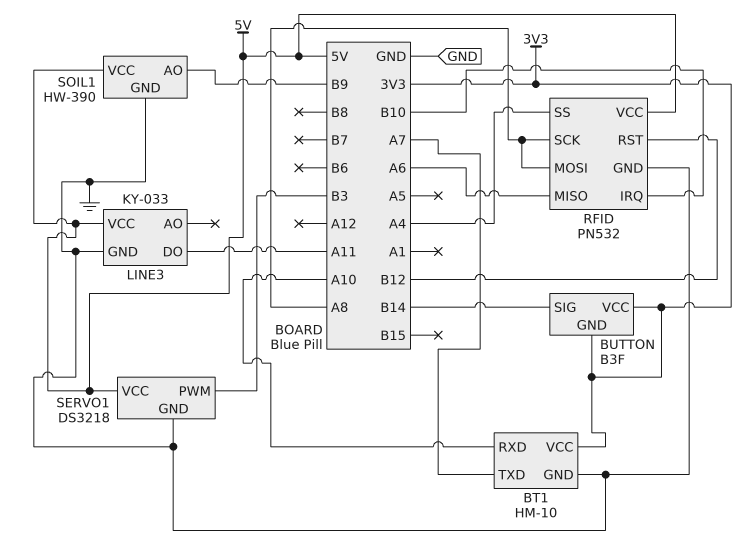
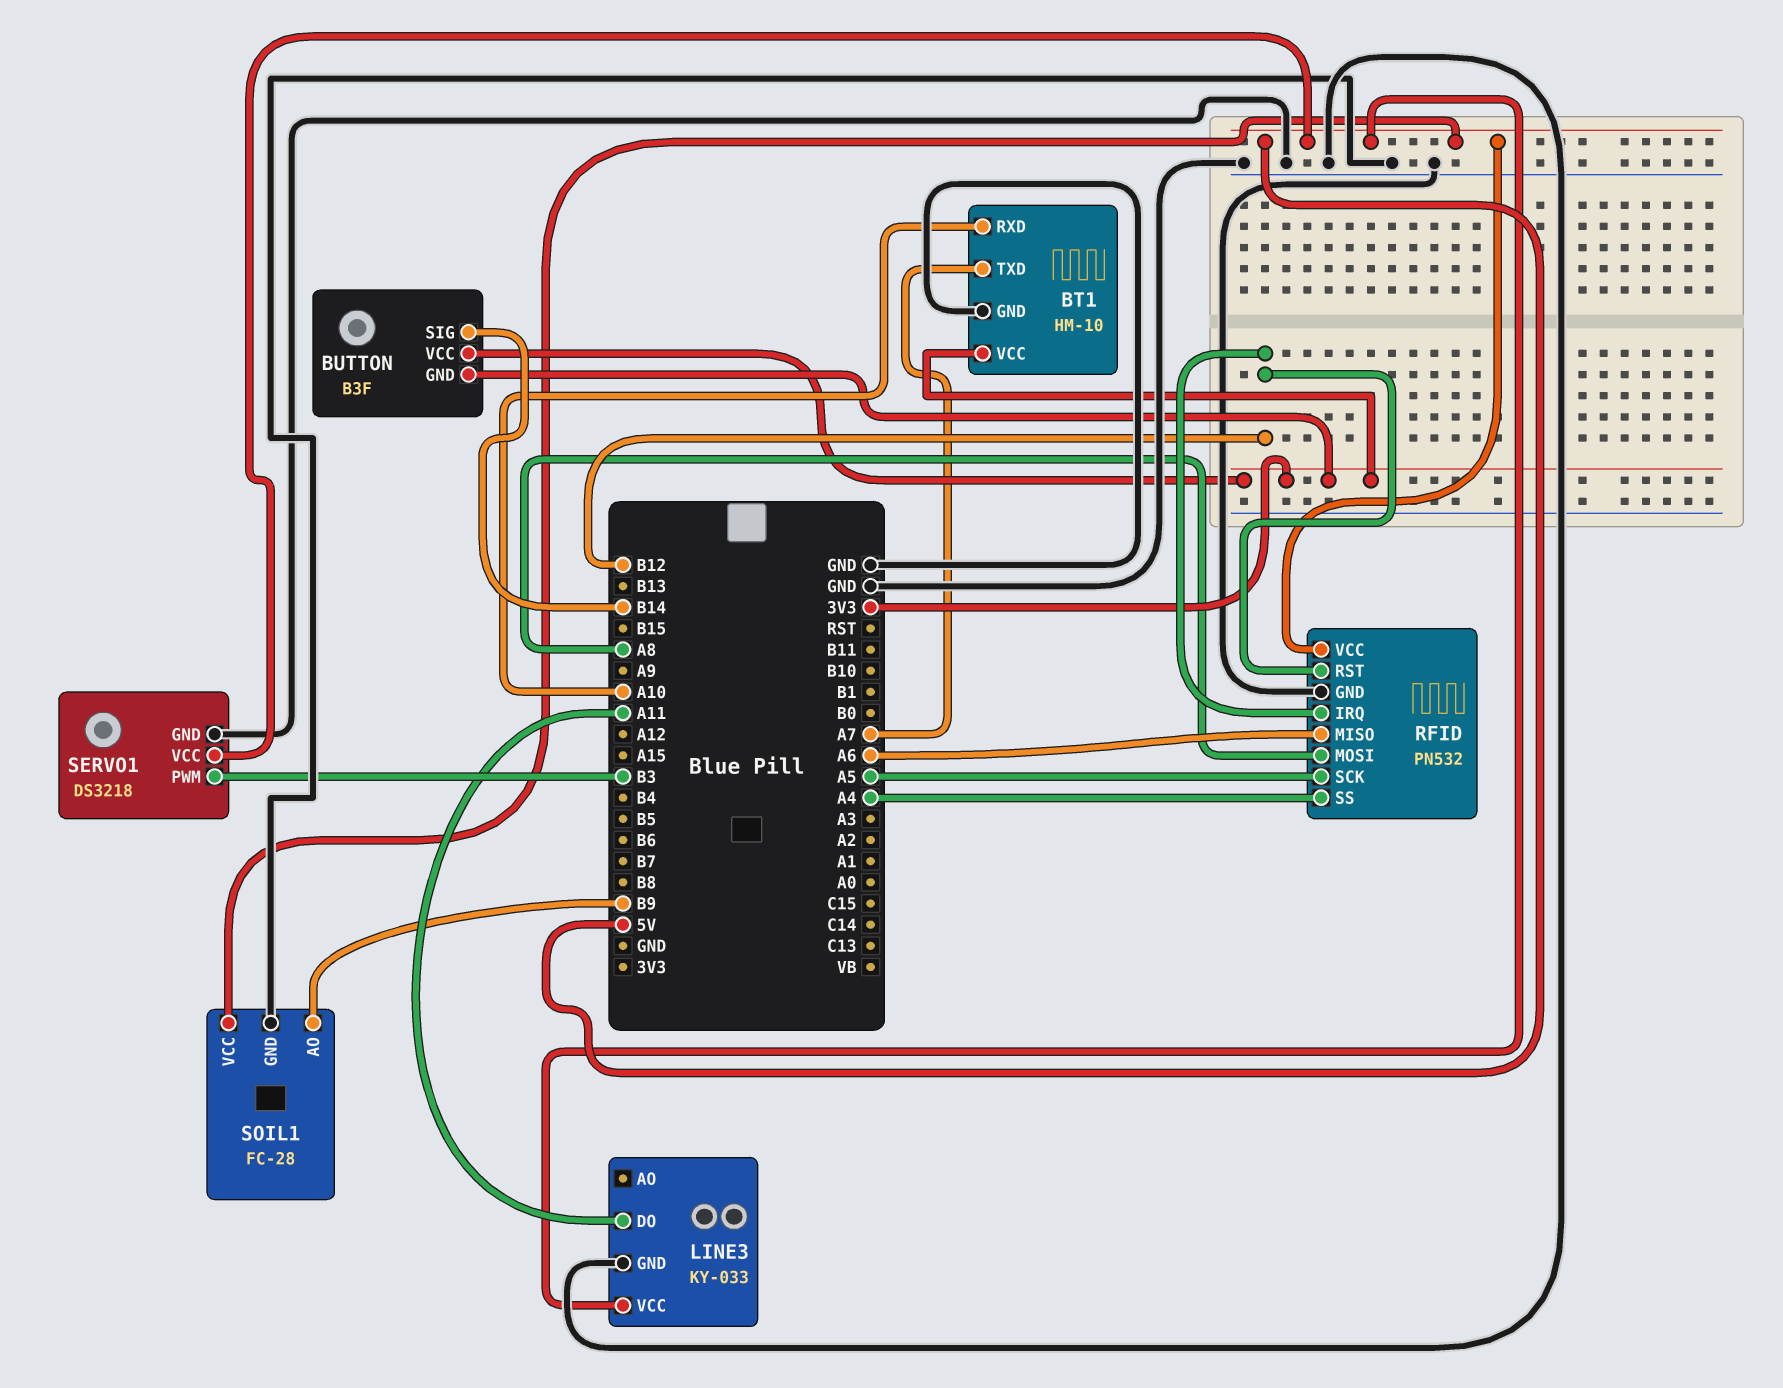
RFID pin IRQ: B10 -> B12
RFID pin SCK: A8 -> A5
SOIL1: HW-390 -> FC-28

